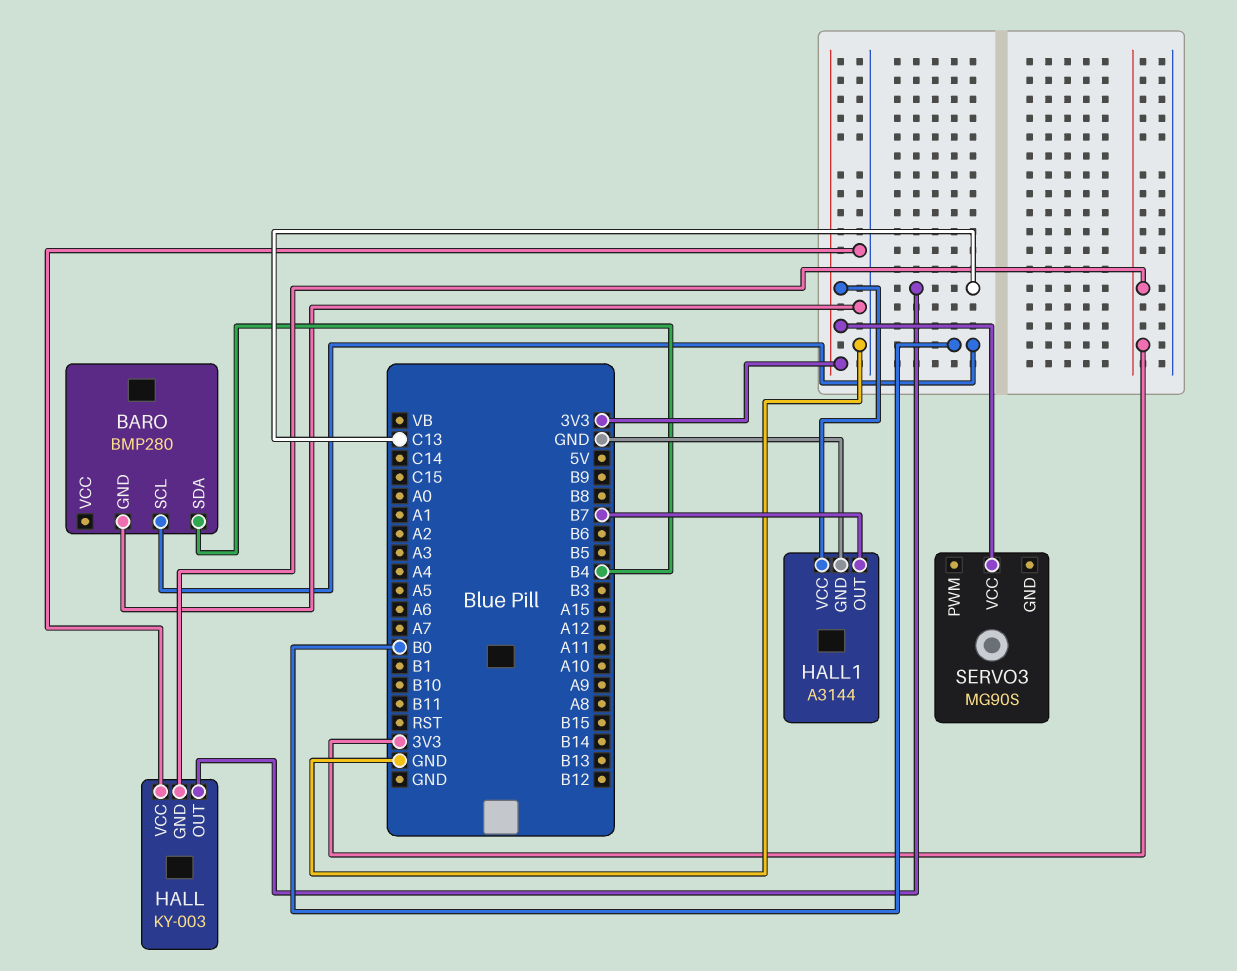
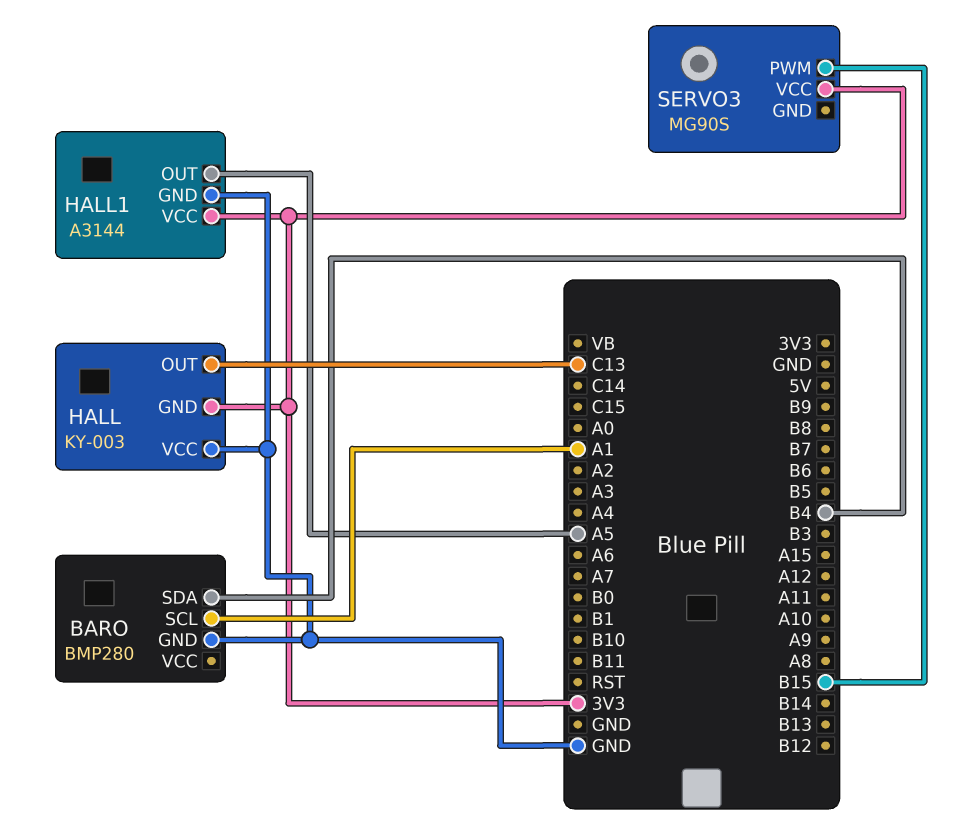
BARO pin SCL: B0 -> A1
HALL1 pin OUT: B7 -> A5
SERVO3 pin PWM: none -> B15

